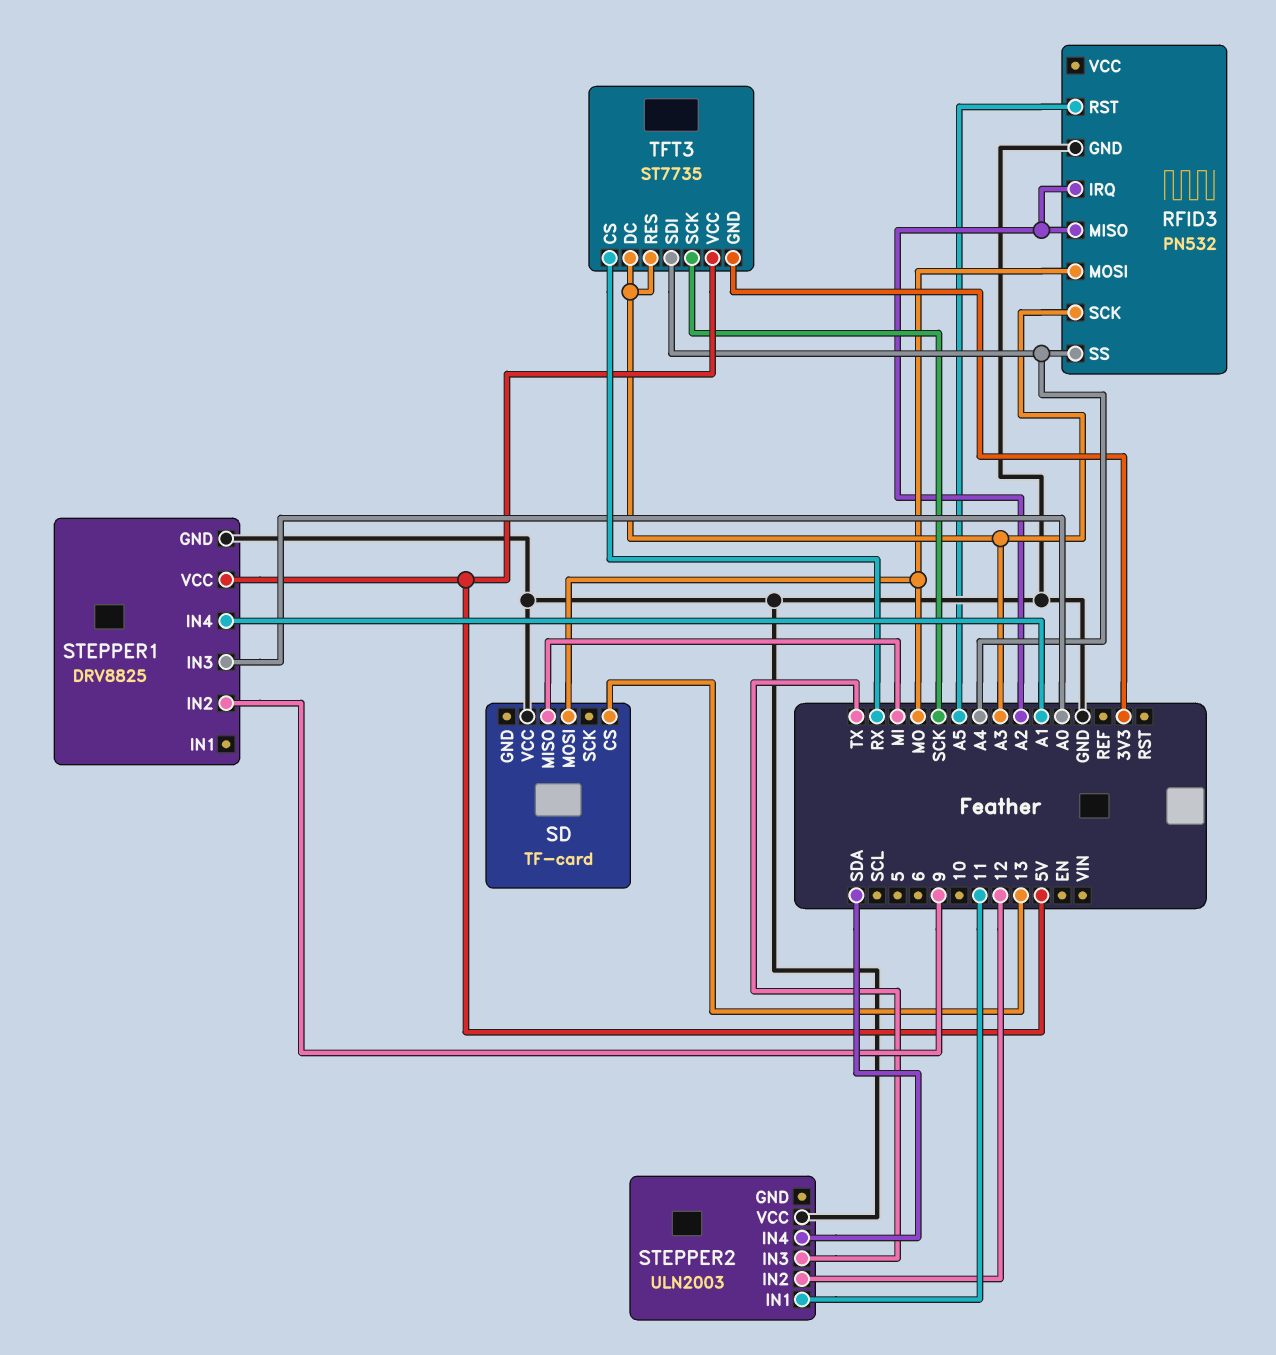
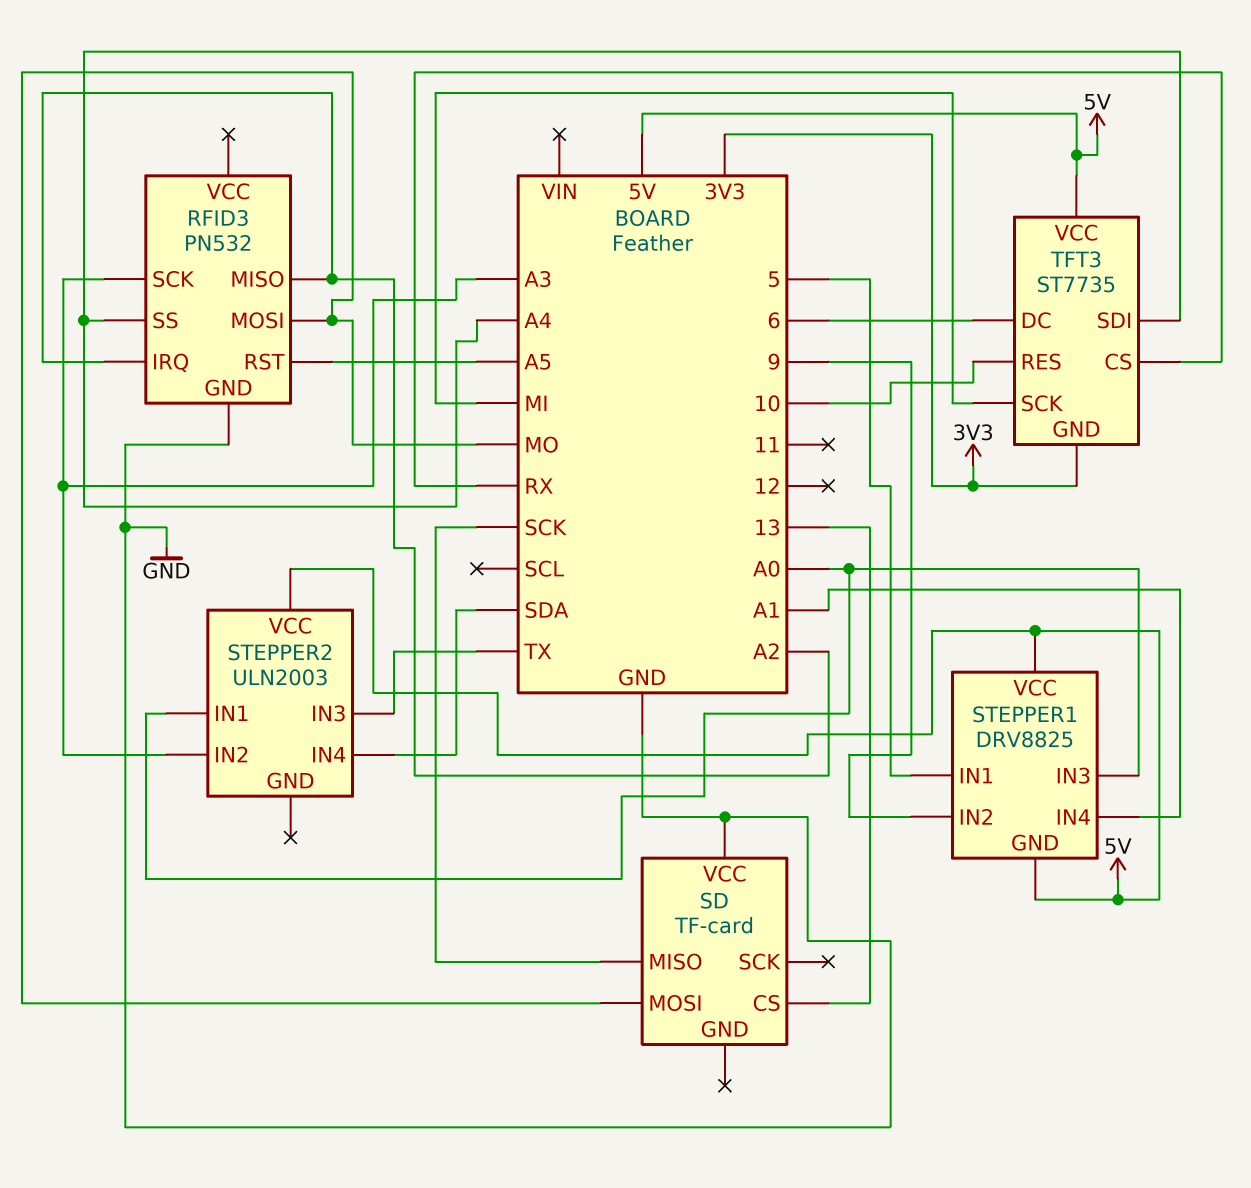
SD pin MISO: MI -> SCK
STEPPER1 pin GND: GND -> 5V
STEPPER1 pin IN1: none -> 5
STEPPER2 pin IN1: 11 -> A0
STEPPER2 pin IN2: 12 -> A3
STEPPER2 pin VCC: GND -> 5V
TFT3 pin DC: A3 -> 6
TFT3 pin RES: A3 -> 10
TFT3 pin SCK: SCK -> MI

